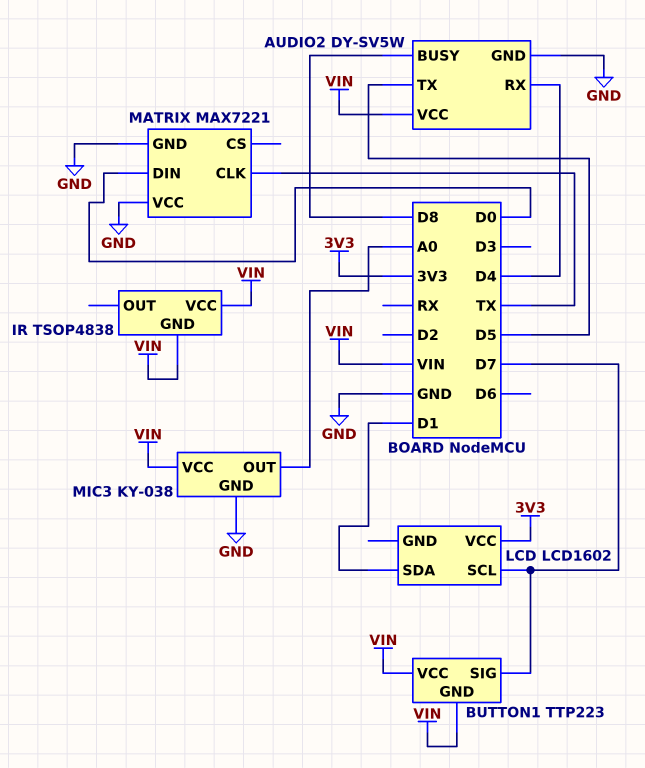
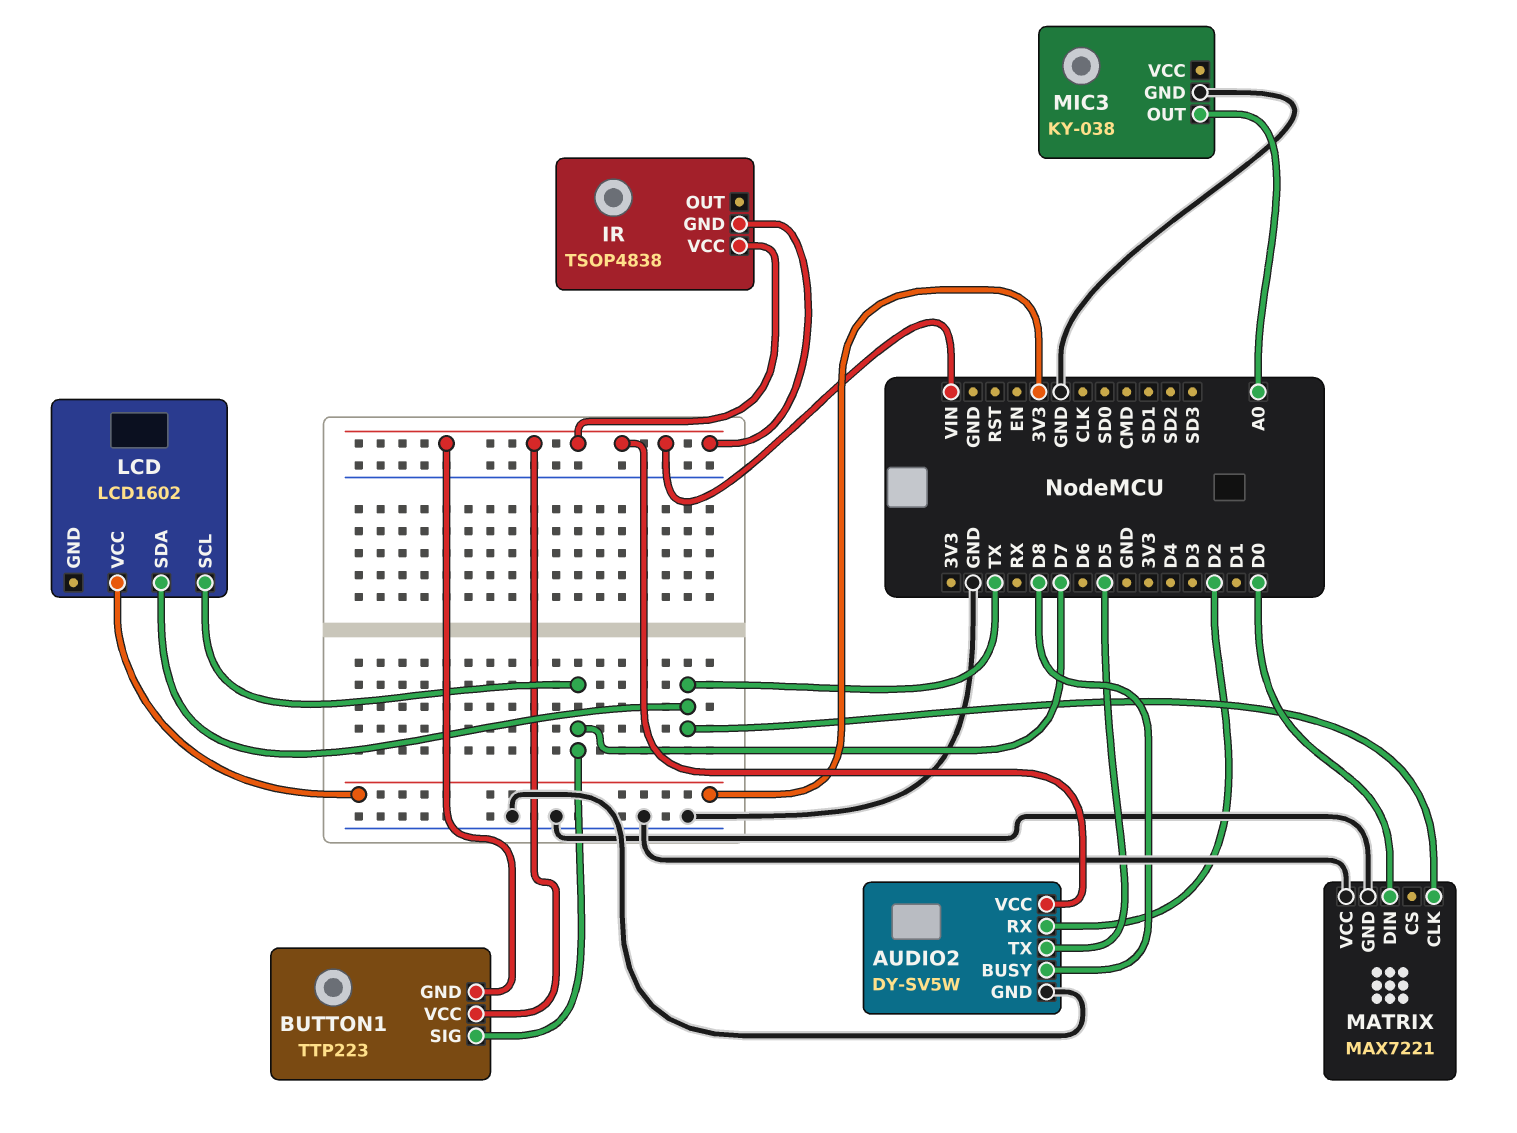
AUDIO2 pin RX: D4 -> D2
LCD pin SDA: D1 -> TX
MIC3 pin VCC: VIN -> none

